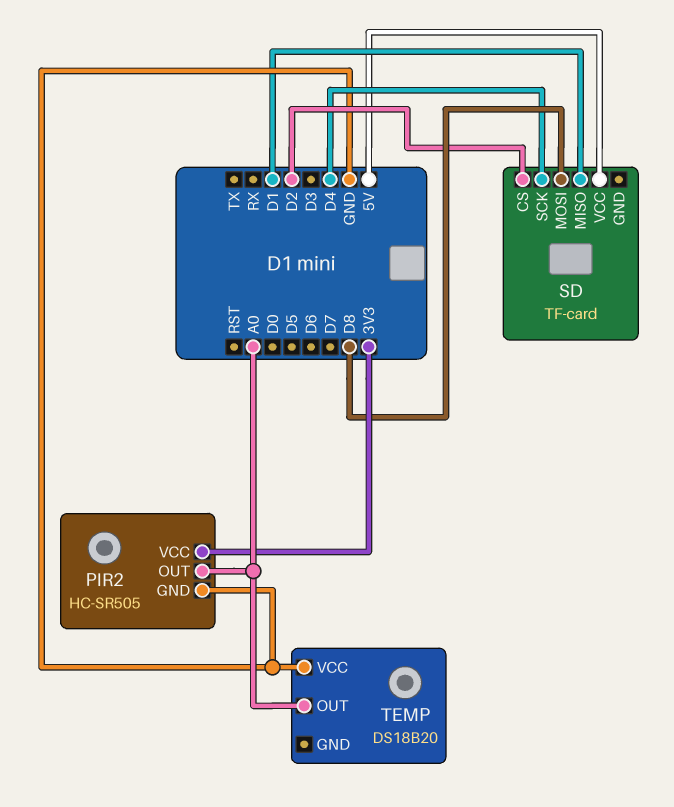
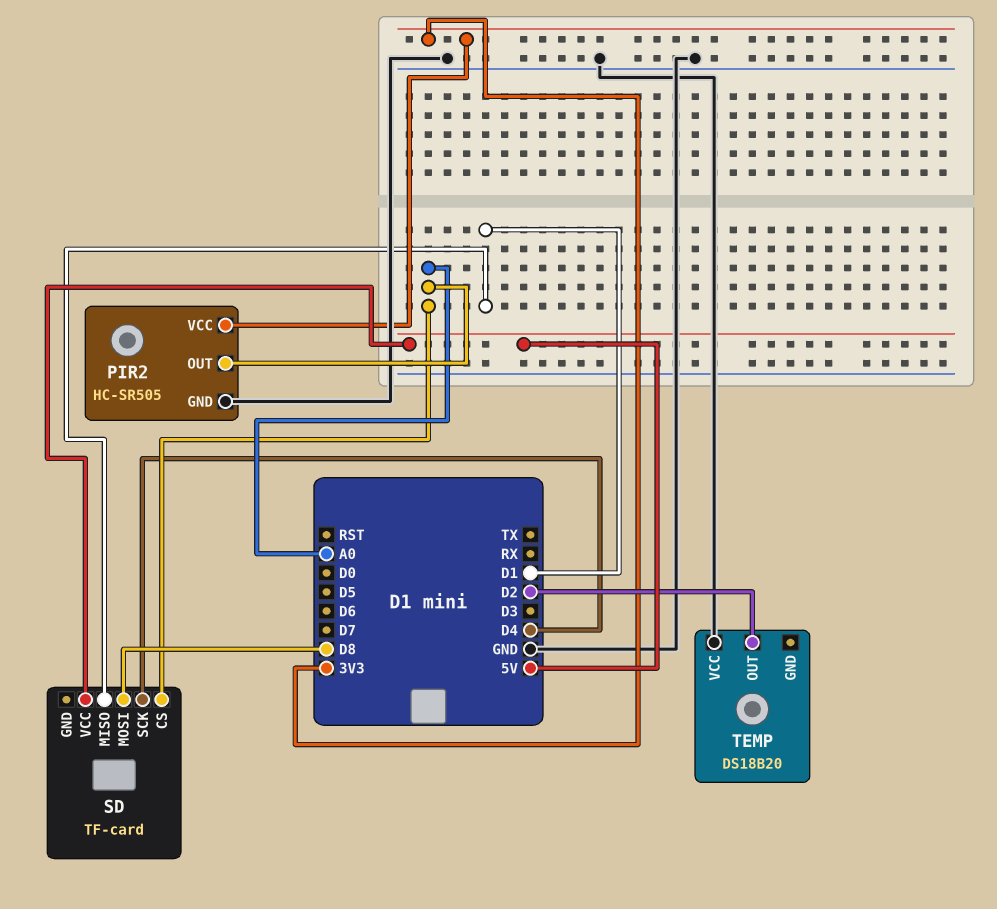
SD pin CS: D2 -> A0
TEMP pin OUT: A0 -> D2

